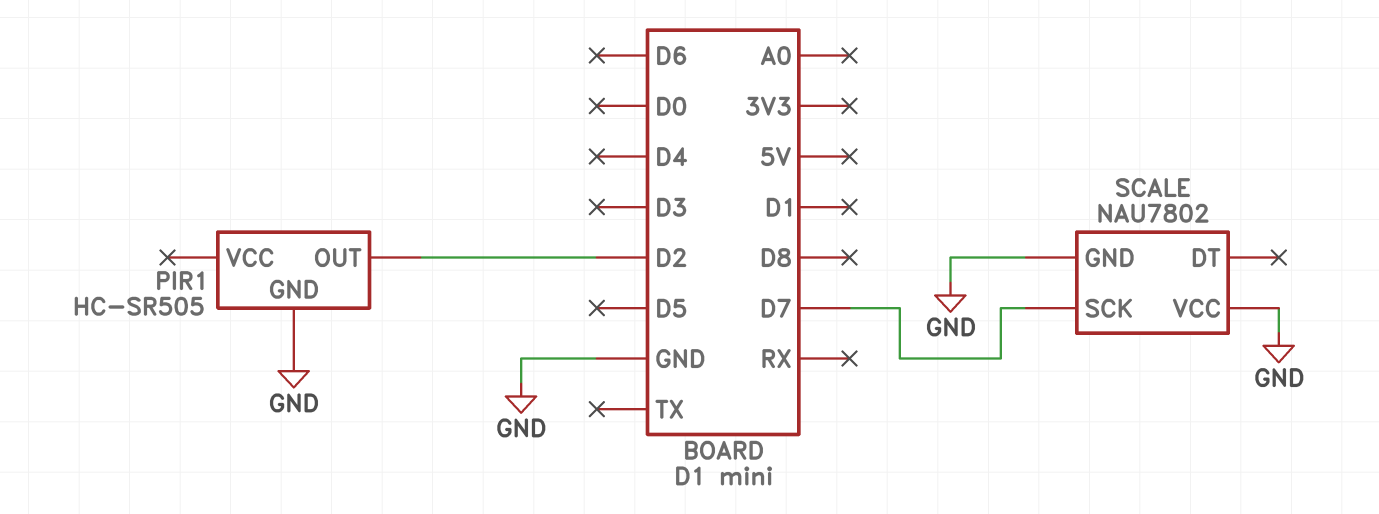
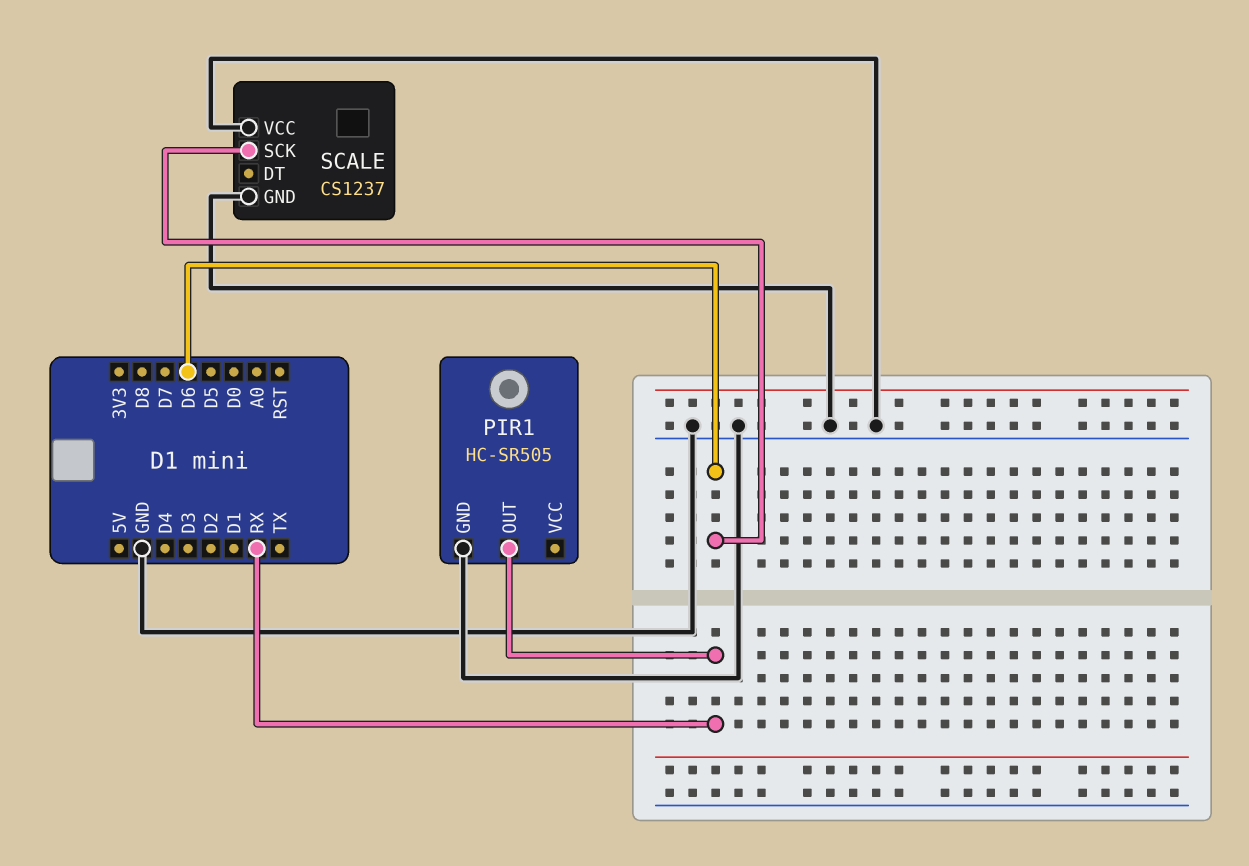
PIR1 pin OUT: D2 -> RX
SCALE: NAU7802 -> CS1237
SCALE pin SCK: D7 -> D6

